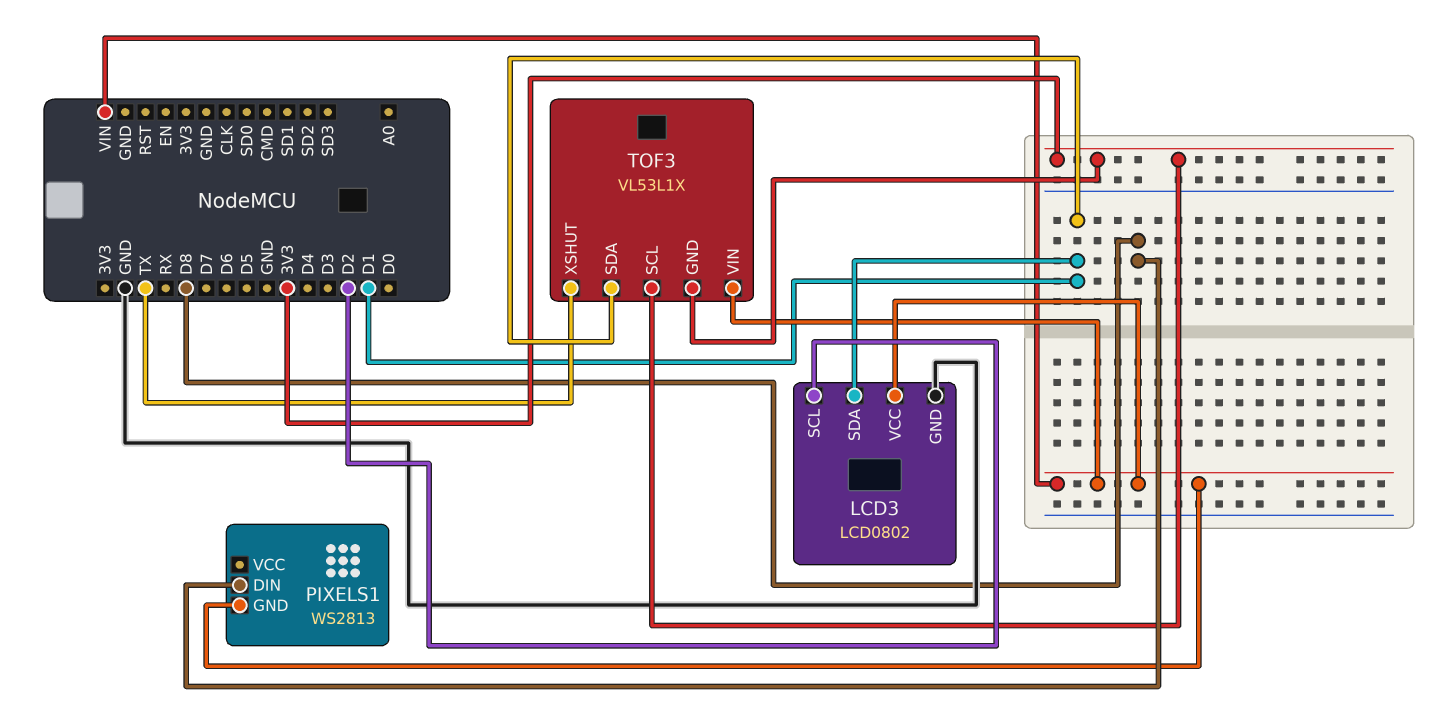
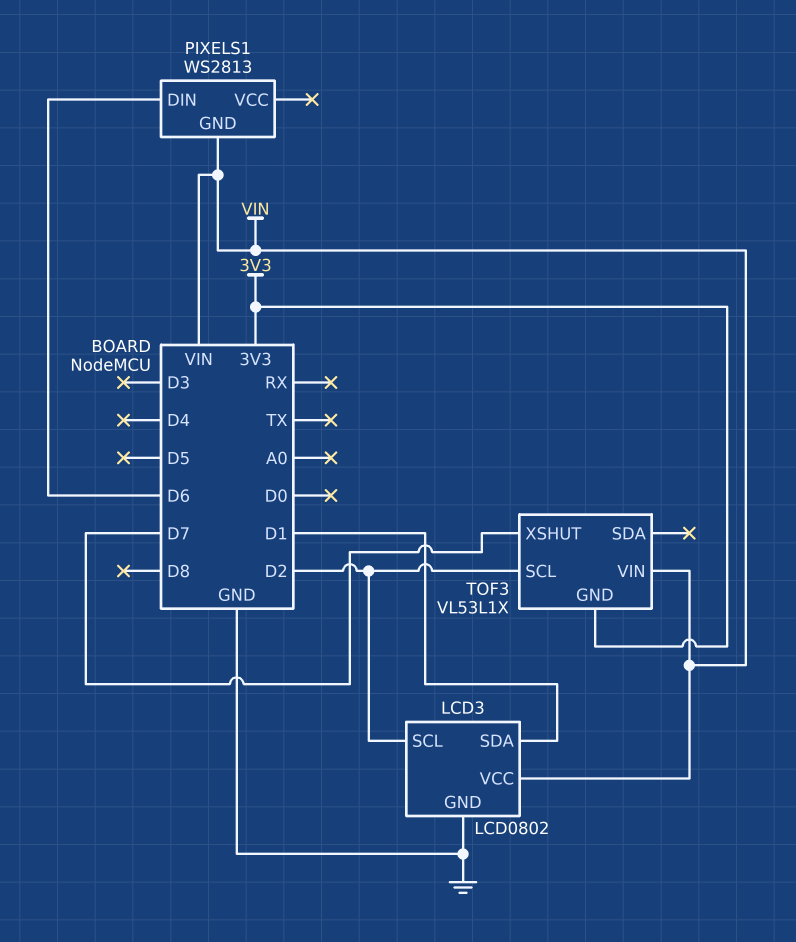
PIXELS1 pin DIN: D8 -> D6
TOF3 pin SCL: 3V3 -> D2
TOF3 pin SDA: D1 -> none
TOF3 pin XSHUT: TX -> D7

